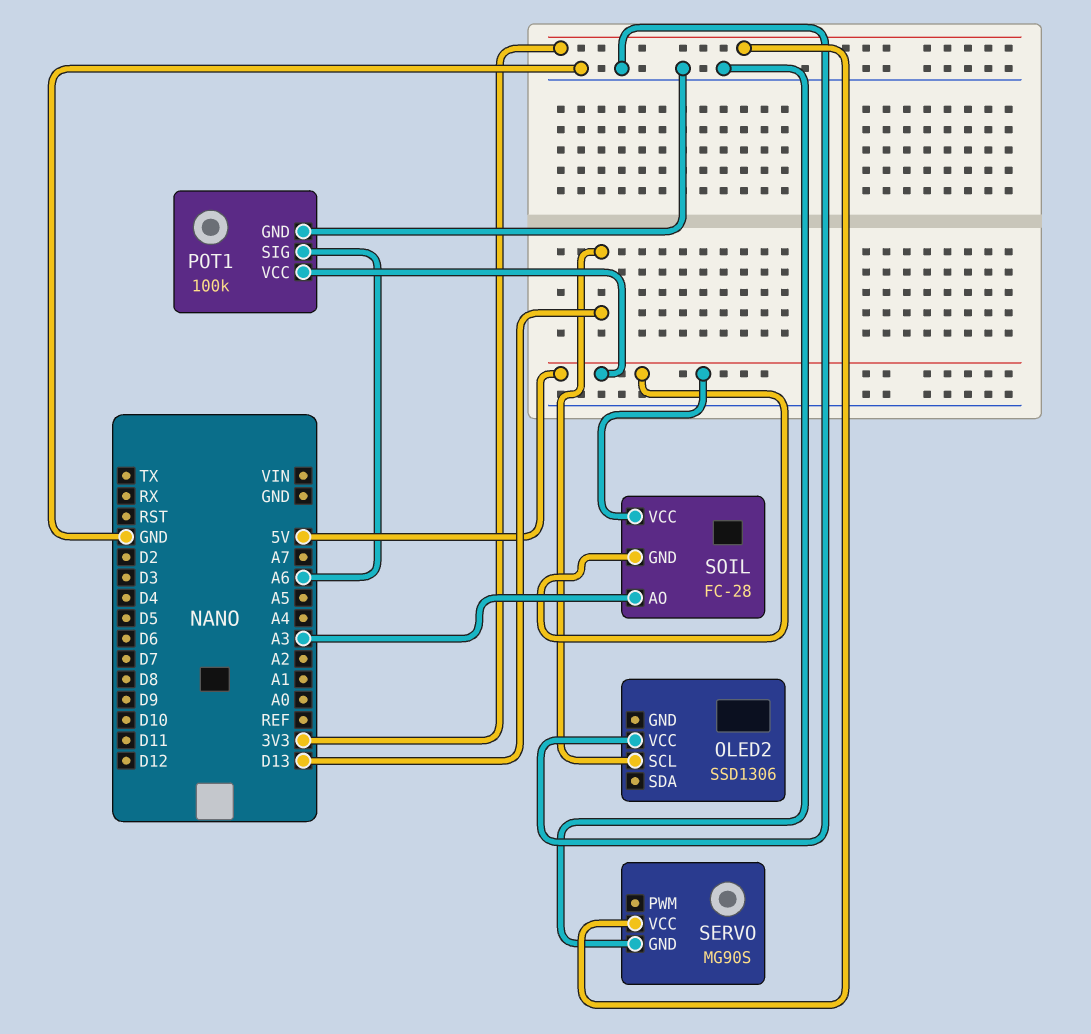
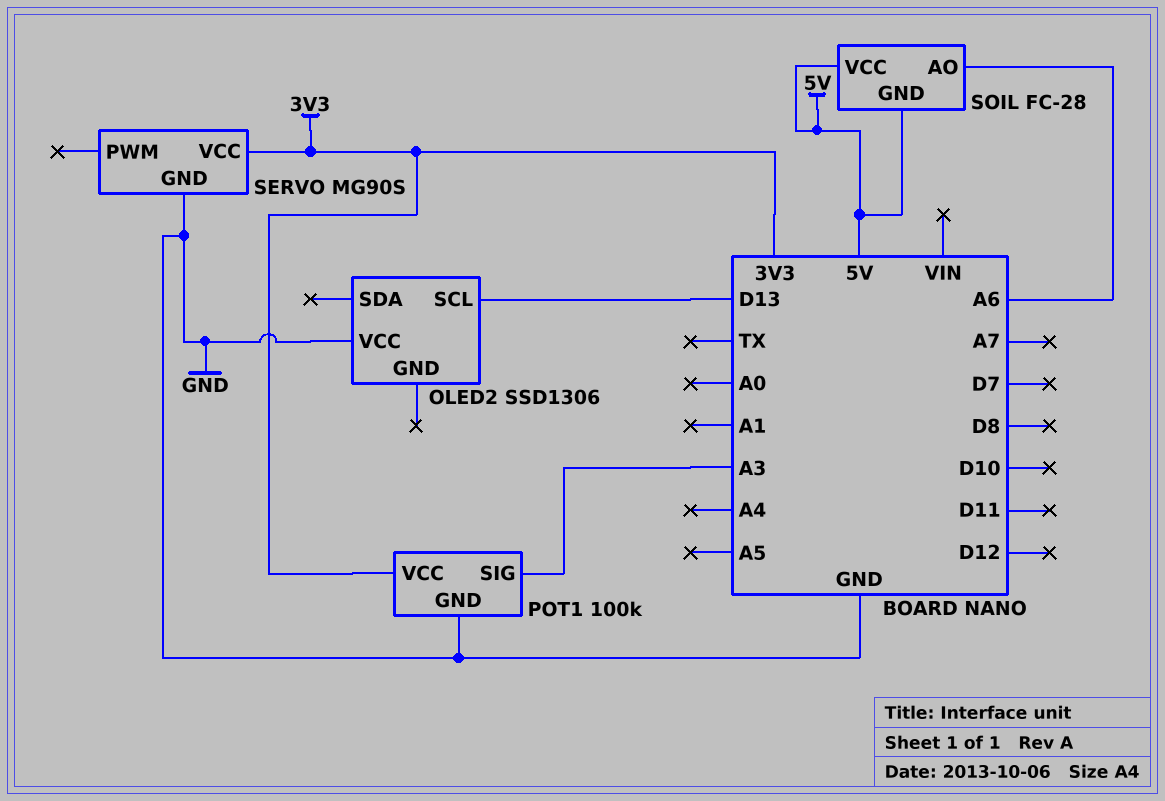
POT1 pin SIG: A6 -> A3
POT1 pin VCC: 5V -> 3V3
SOIL pin AO: A3 -> A6

